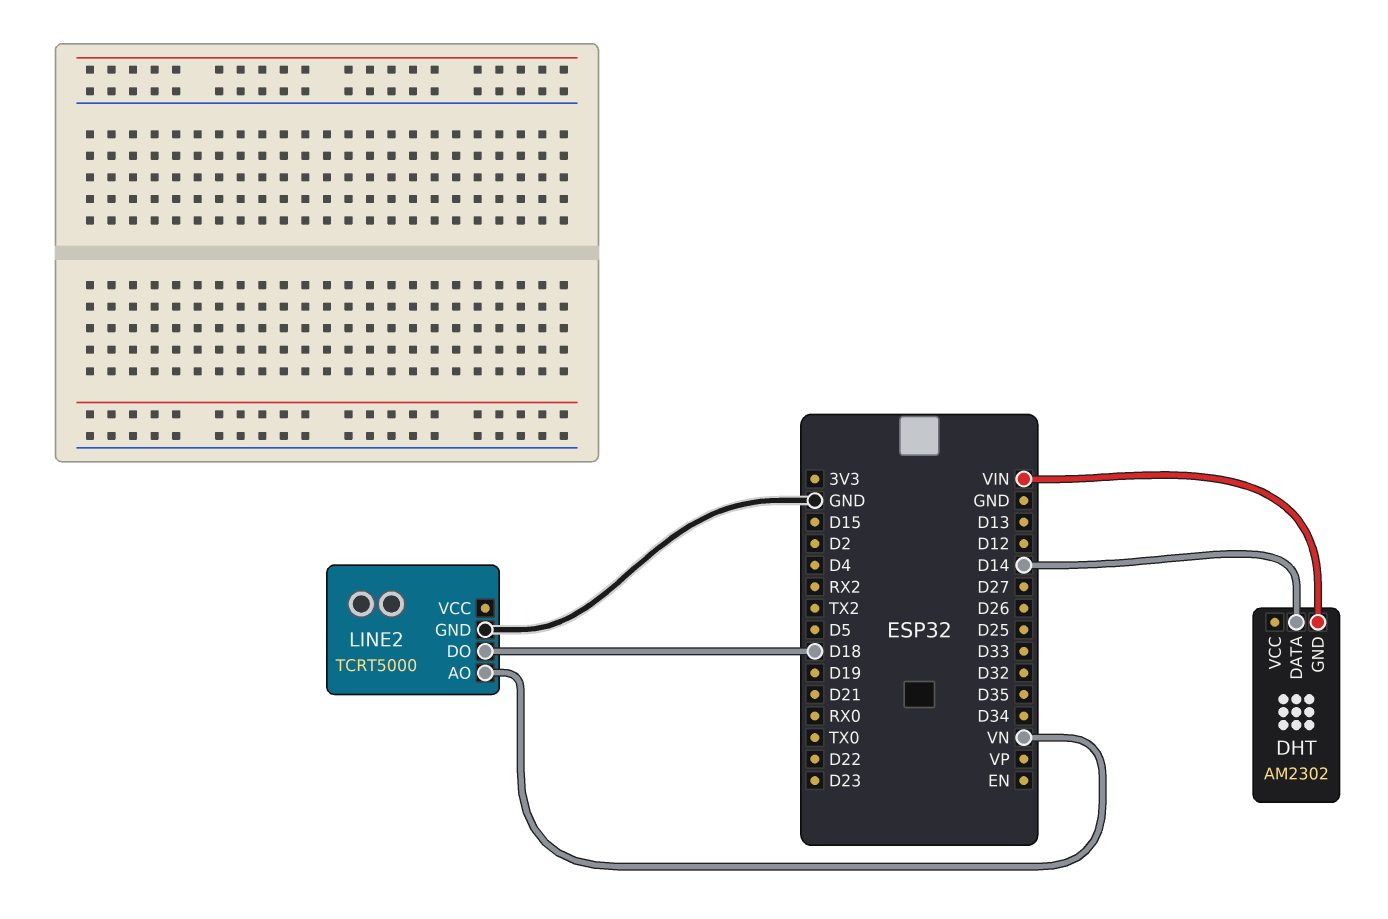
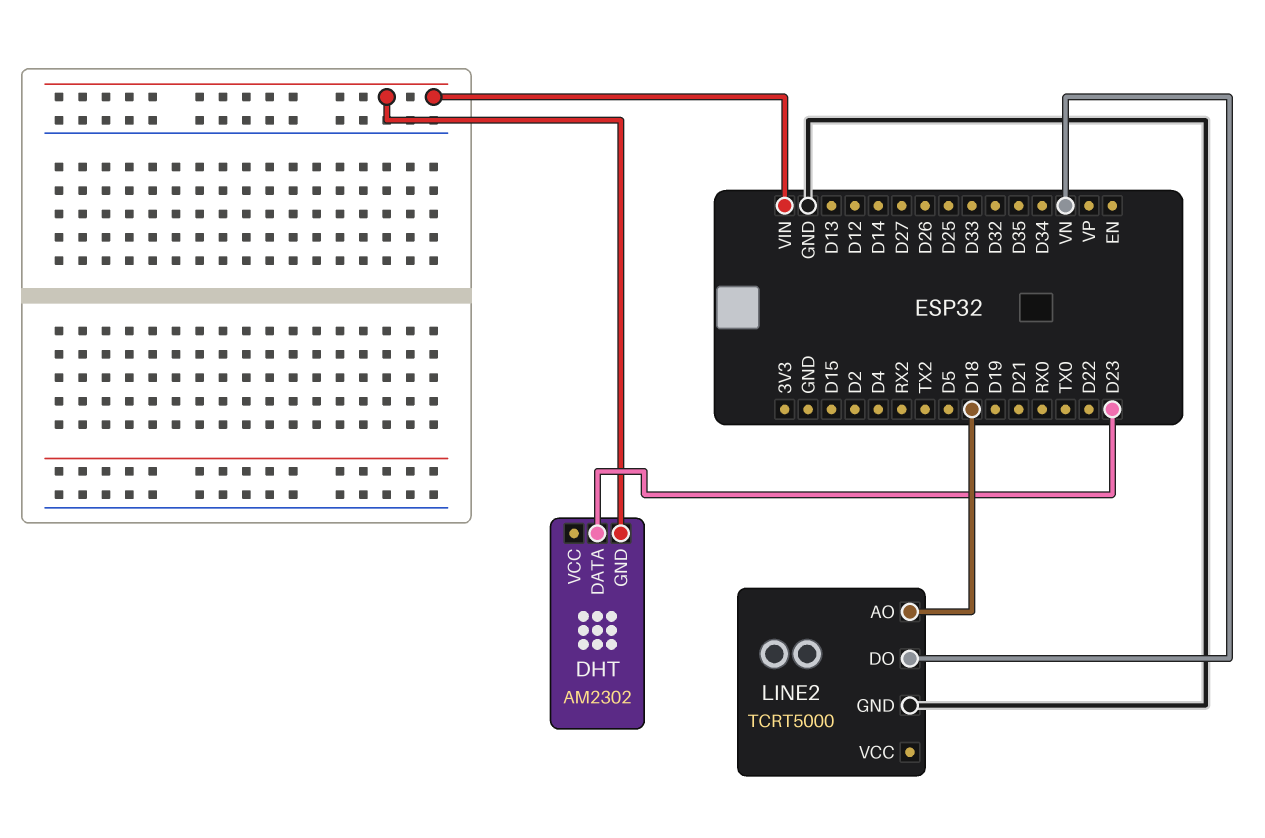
DHT pin DATA: D14 -> D23
LINE2 pin AO: VN -> D18
LINE2 pin DO: D18 -> VN

